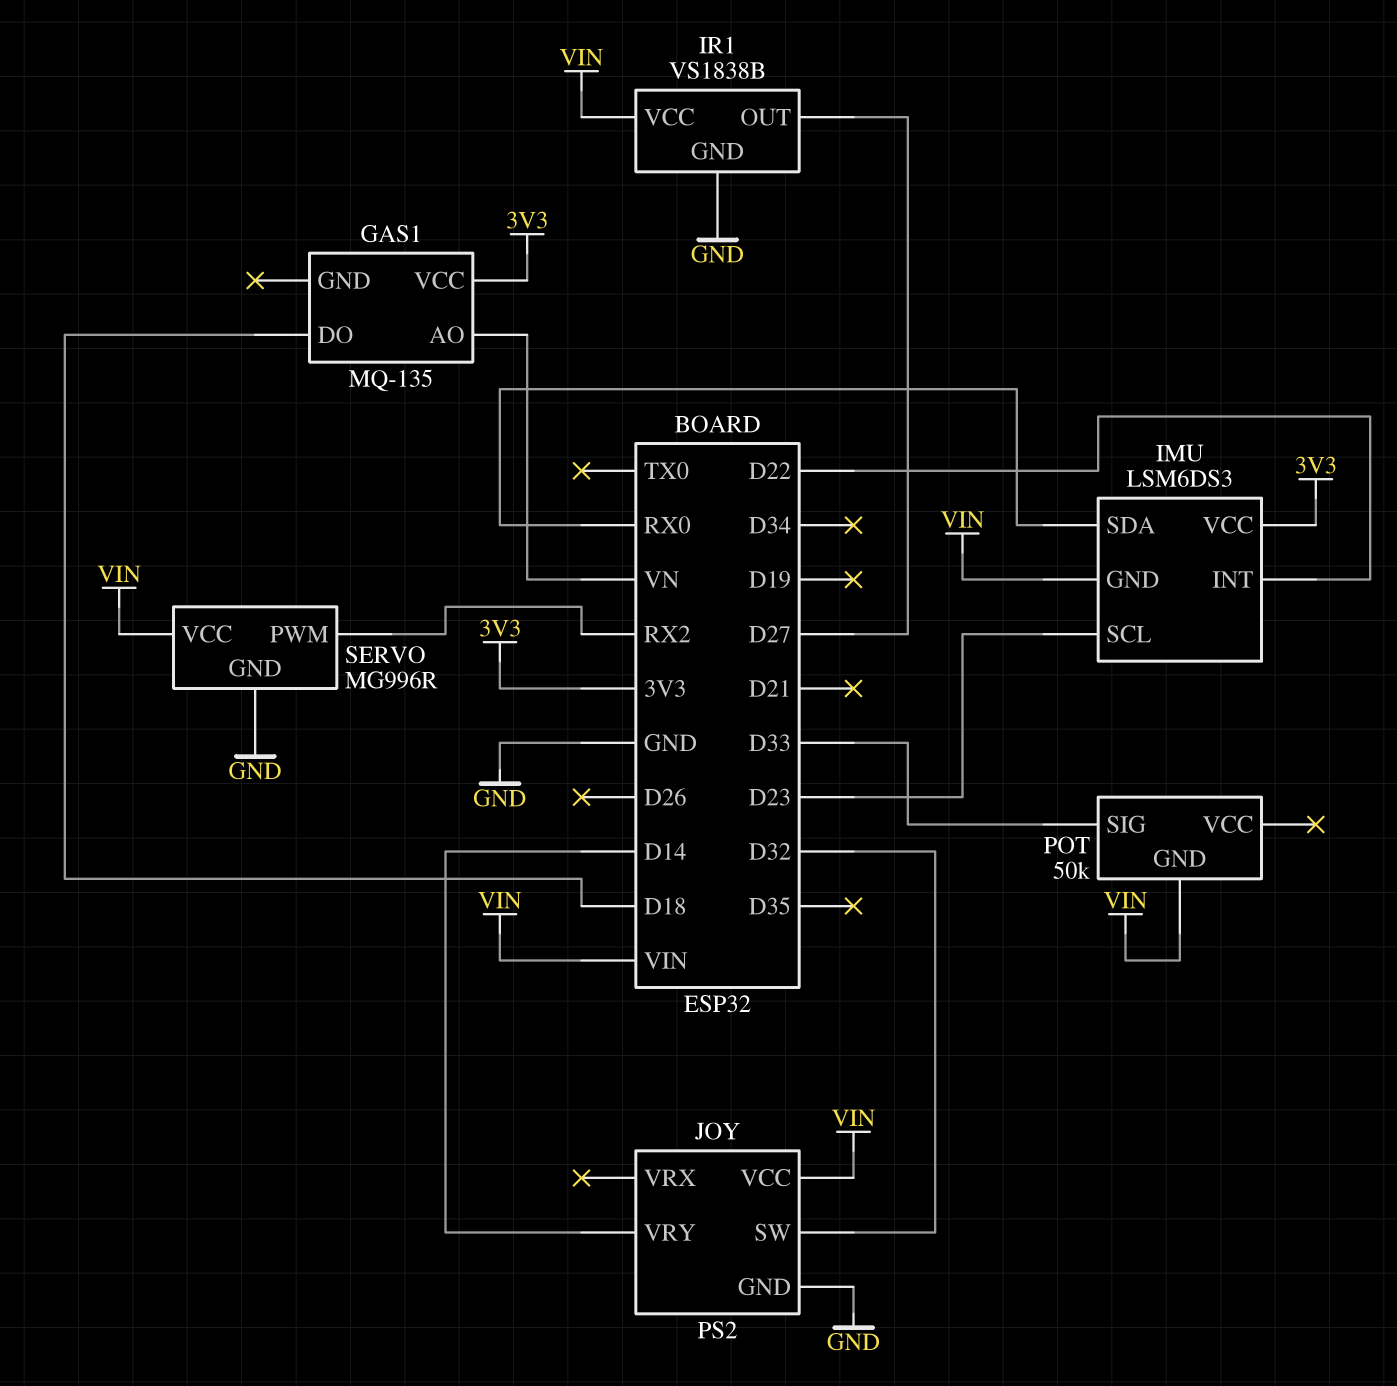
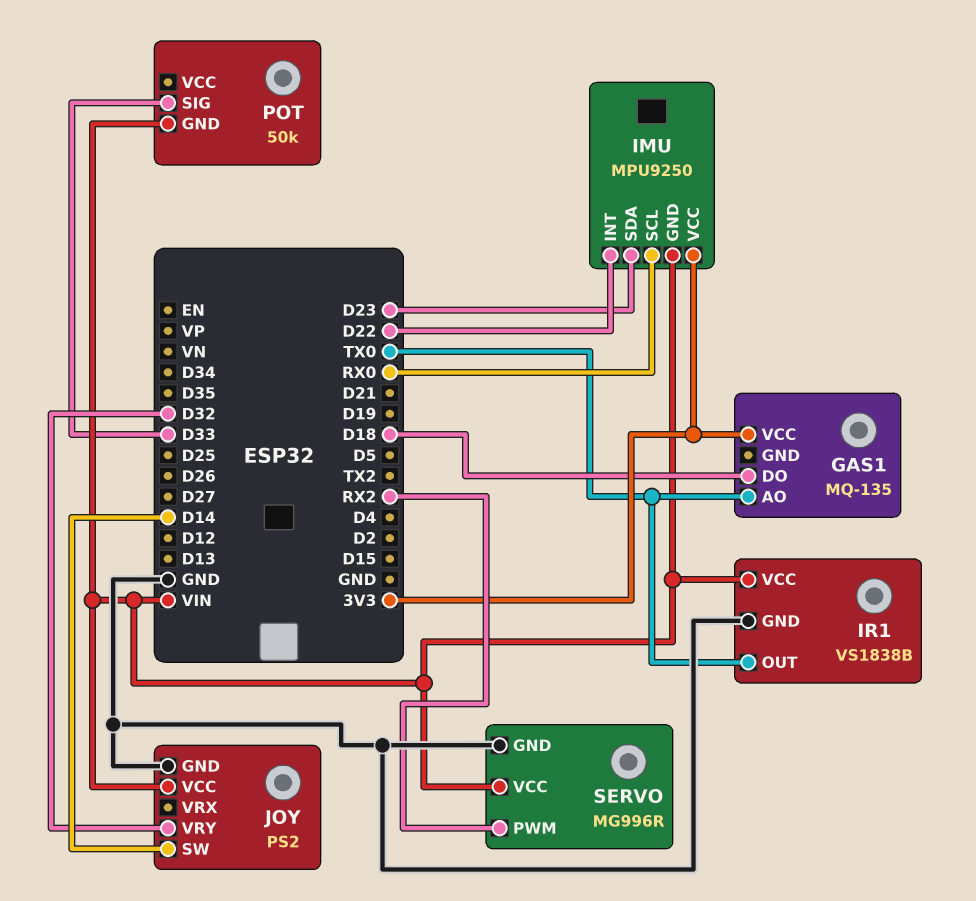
GAS1 pin AO: VN -> TX0
IMU: LSM6DS3 -> MPU9250
IMU pin SCL: D23 -> RX0
IMU pin SDA: RX0 -> D23
IR1 pin OUT: D27 -> TX0
JOY pin SW: D32 -> D14
JOY pin VRY: D14 -> D32

